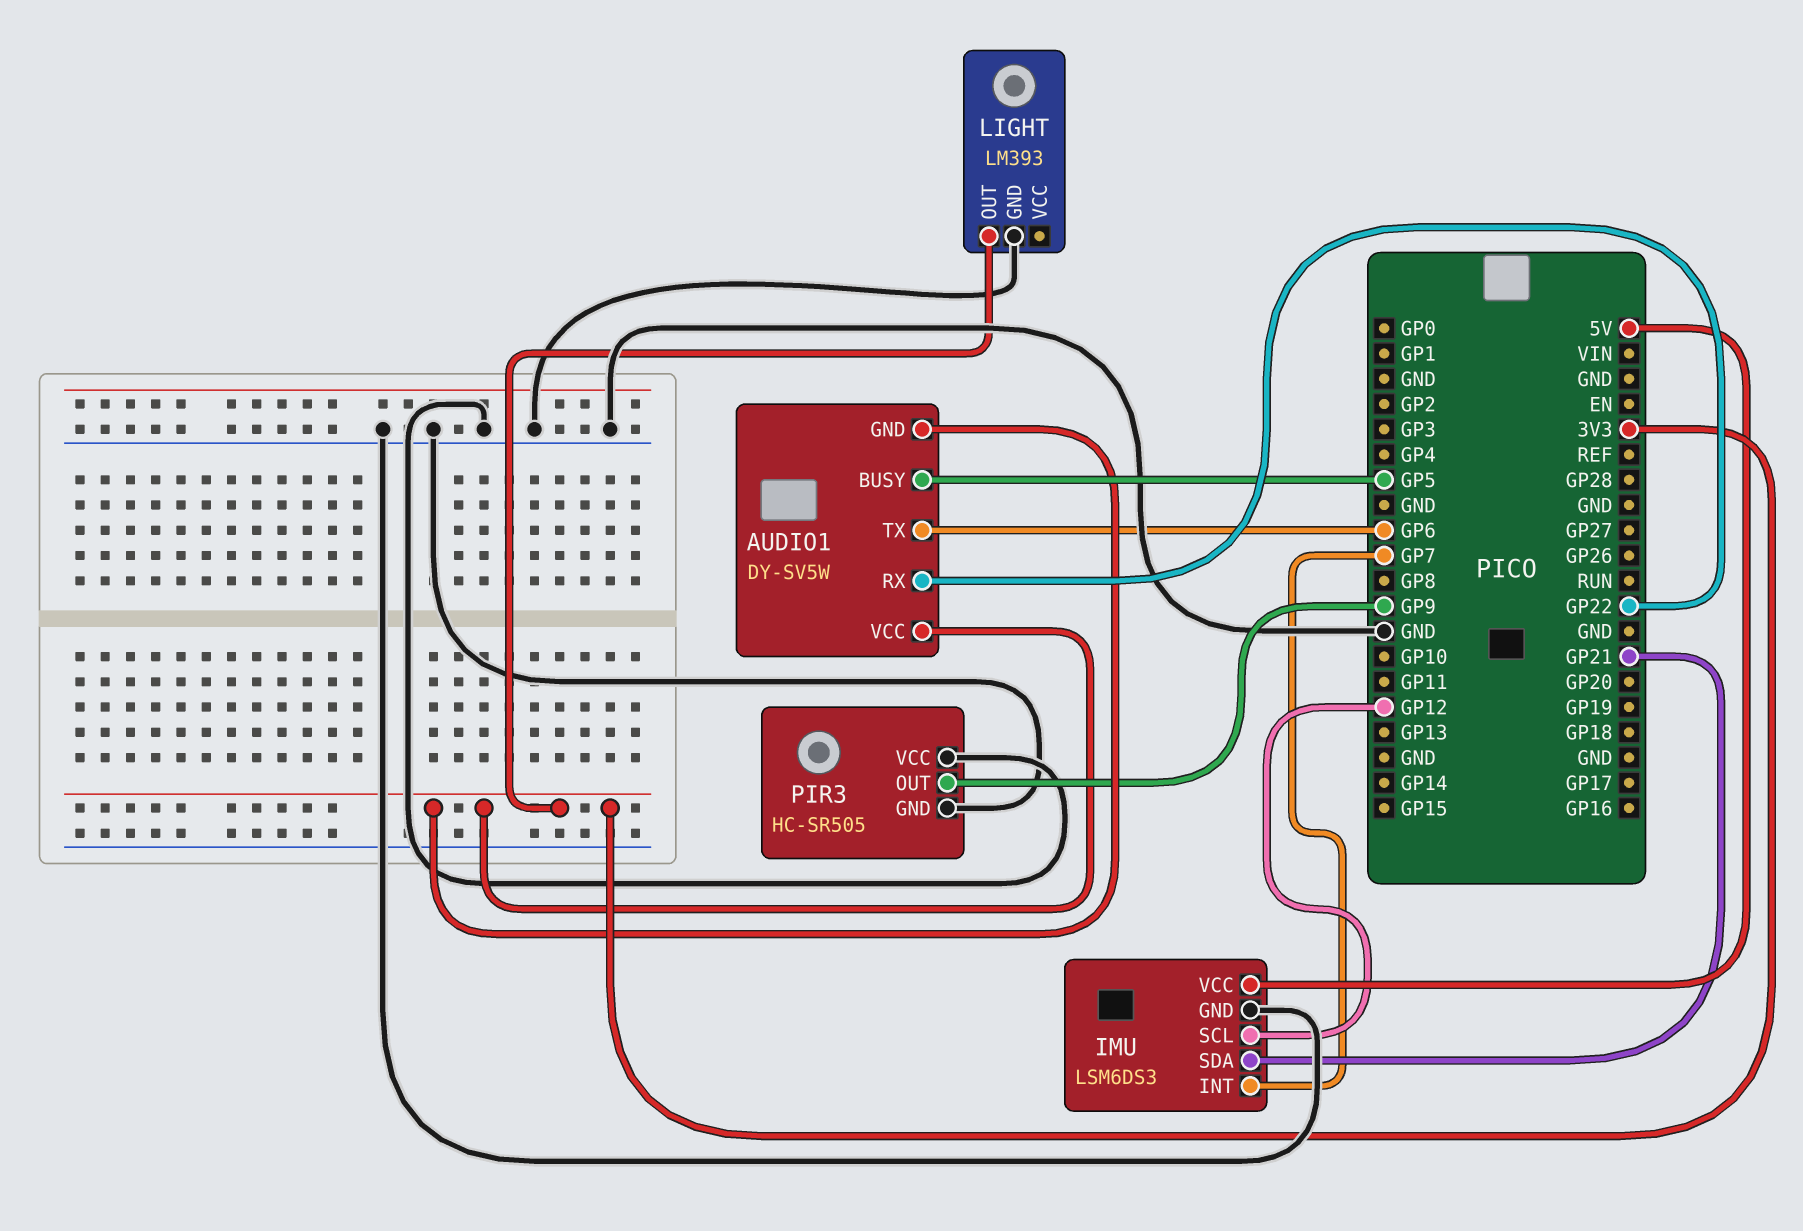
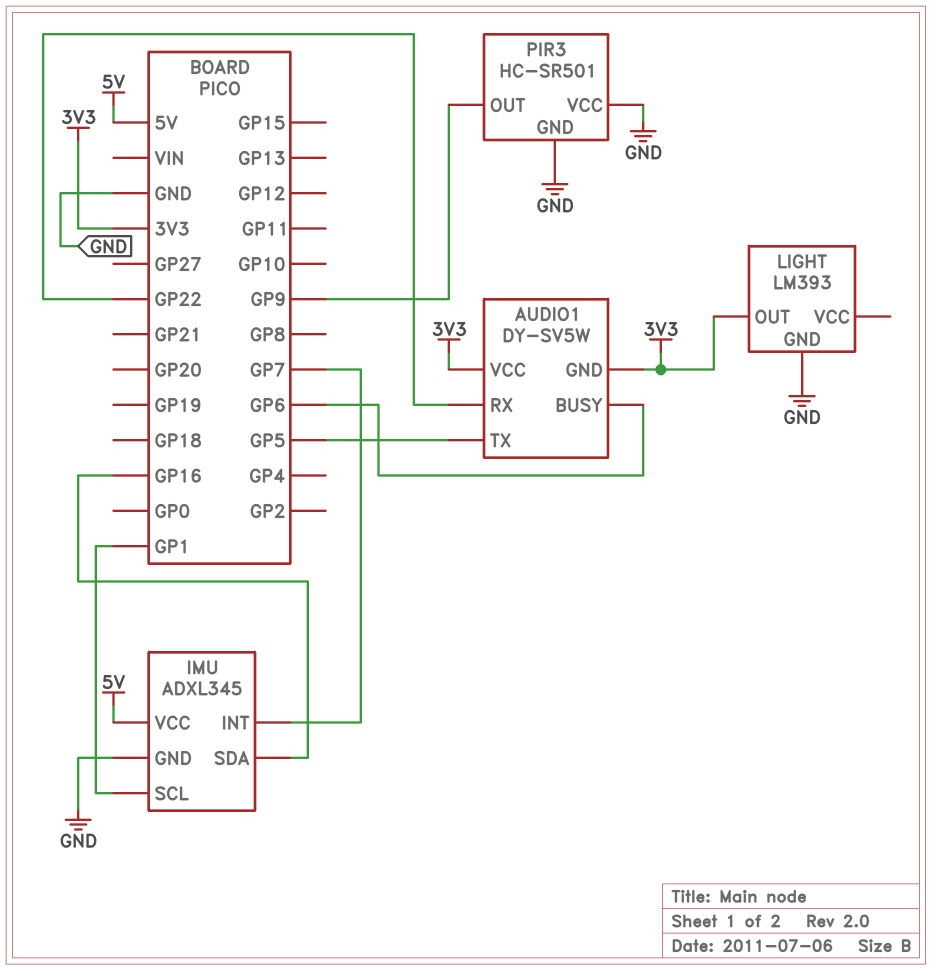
AUDIO1 pin BUSY: GP5 -> GP6
AUDIO1 pin TX: GP6 -> GP5
IMU: LSM6DS3 -> ADXL345
IMU pin SCL: GP12 -> GP1
IMU pin SDA: GP21 -> GP16
PIR3: HC-SR505 -> HC-SR501

